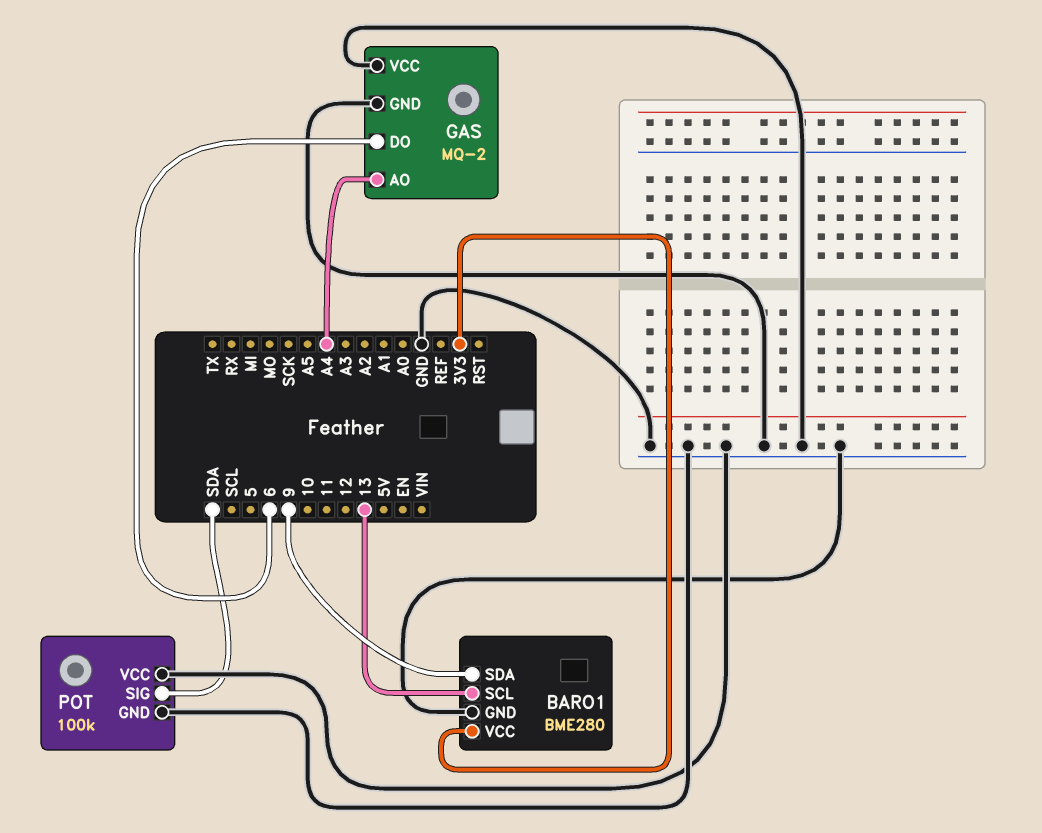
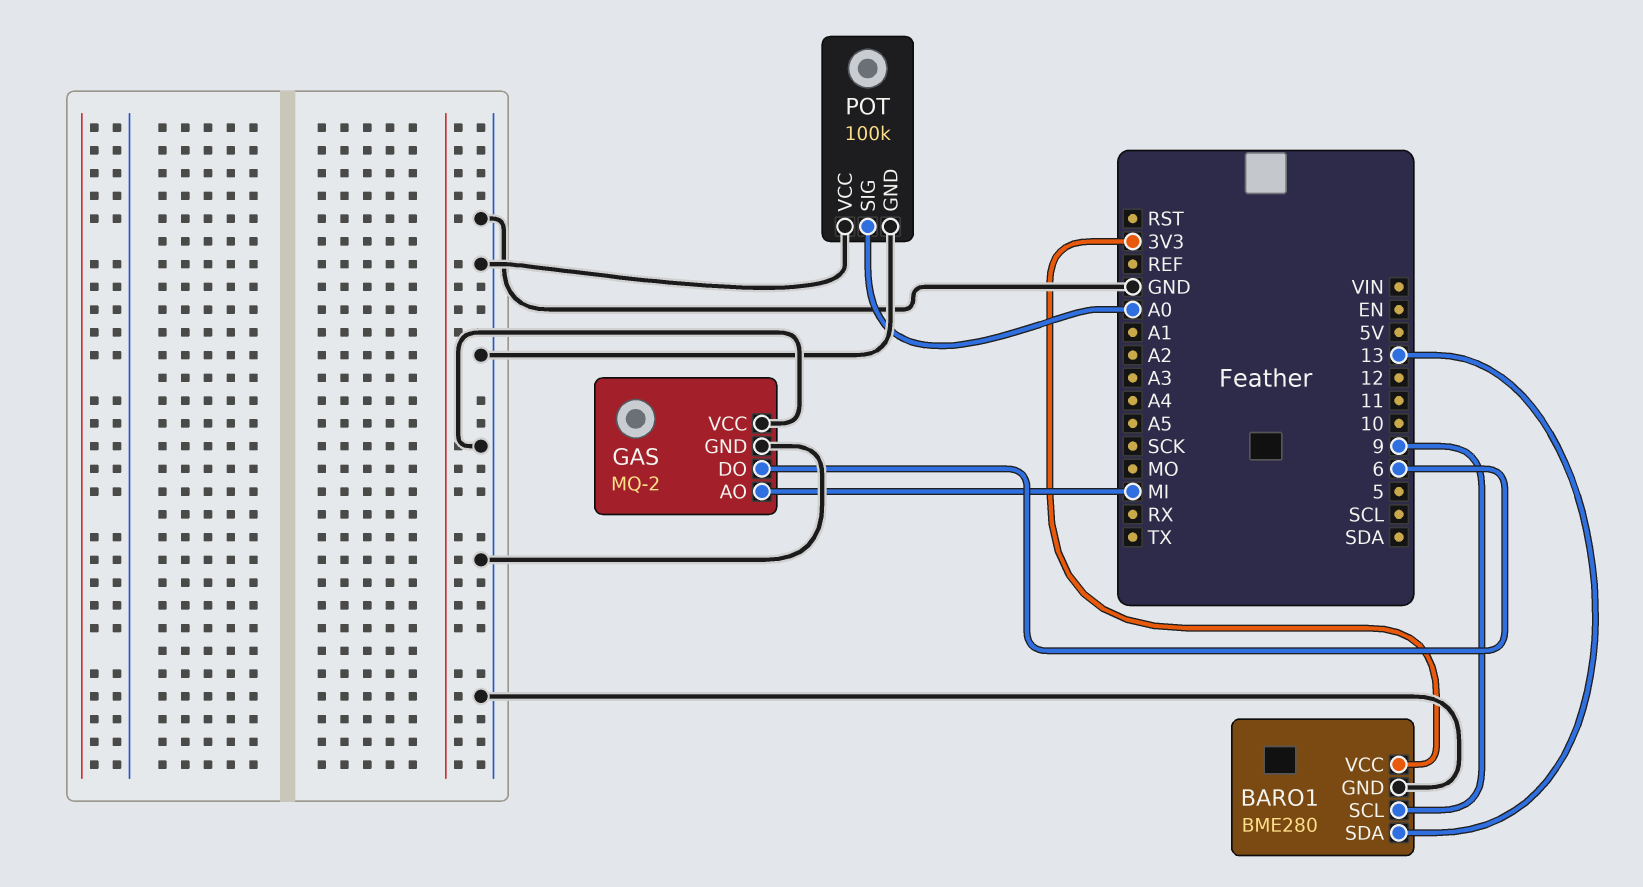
BARO1 pin SCL: 13 -> 9
BARO1 pin SDA: 9 -> 13
GAS pin AO: A4 -> MI
POT pin SIG: SDA -> A0

